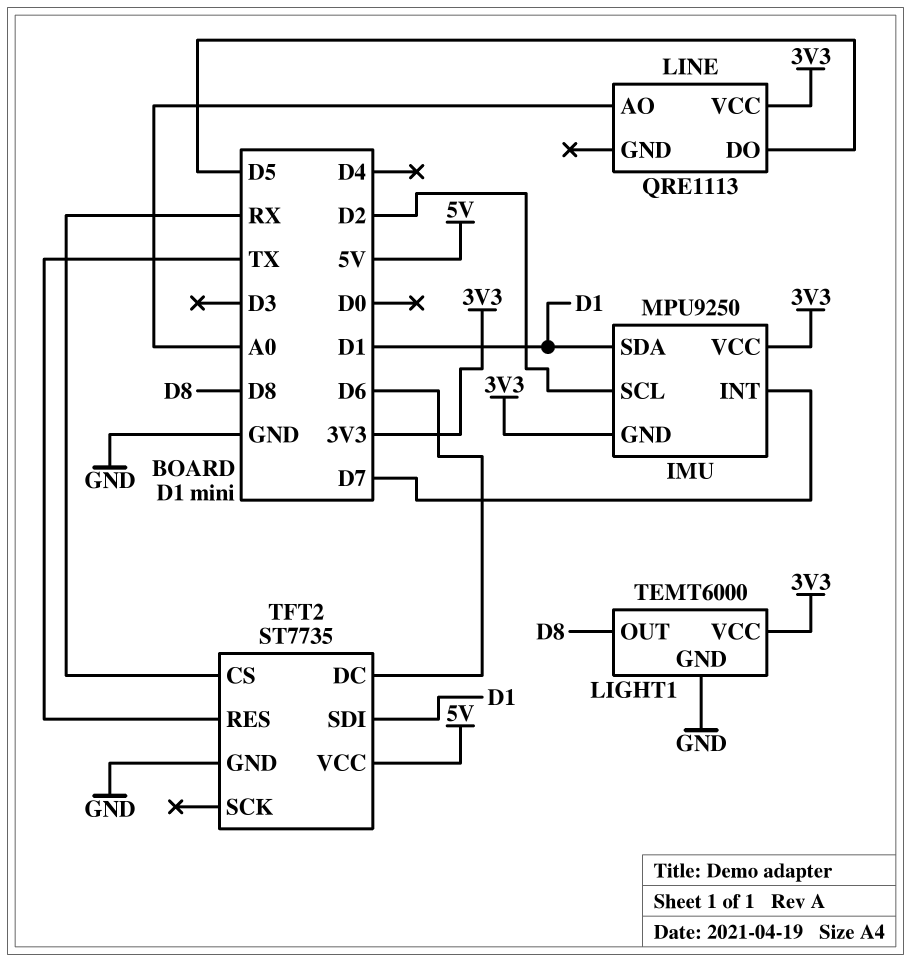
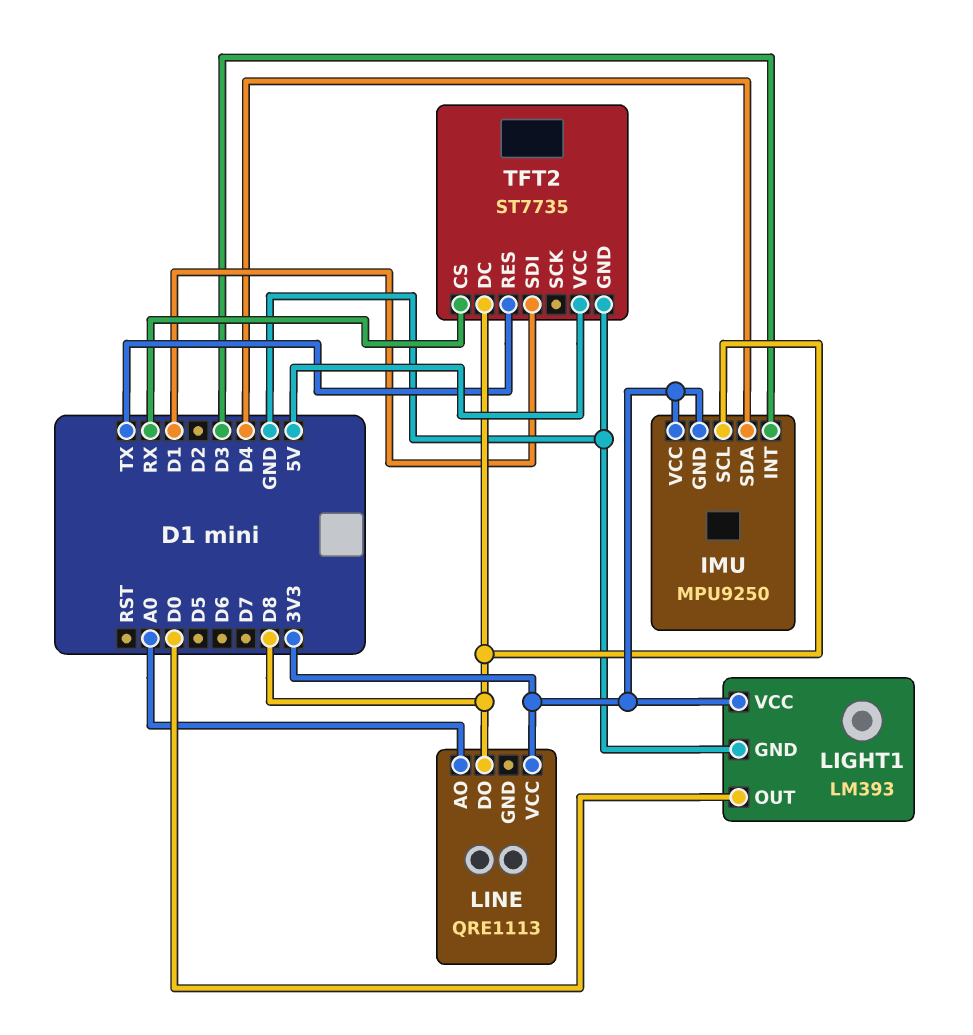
IMU pin INT: D7 -> D3
IMU pin SCL: D2 -> D8
IMU pin SDA: D1 -> D4
LIGHT1: TEMT6000 -> LM393
LIGHT1 pin OUT: D8 -> D0
LINE pin DO: D5 -> D8
TFT2 pin DC: D6 -> D8

